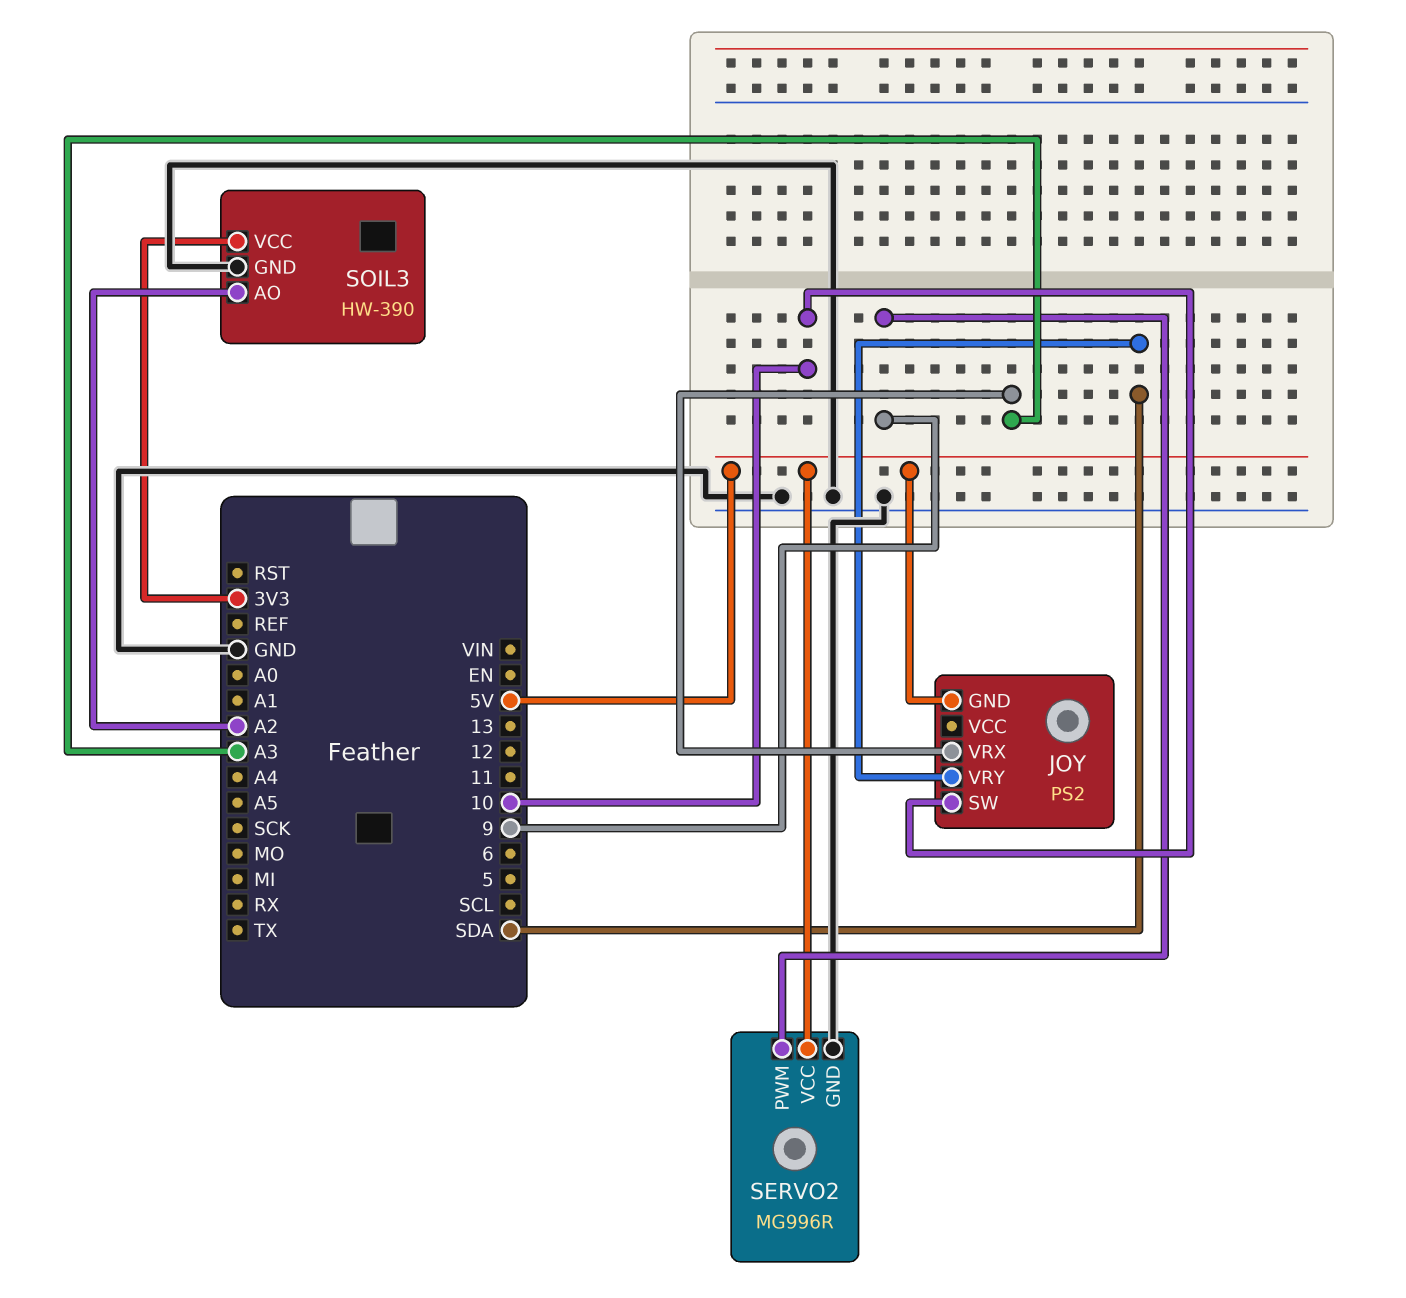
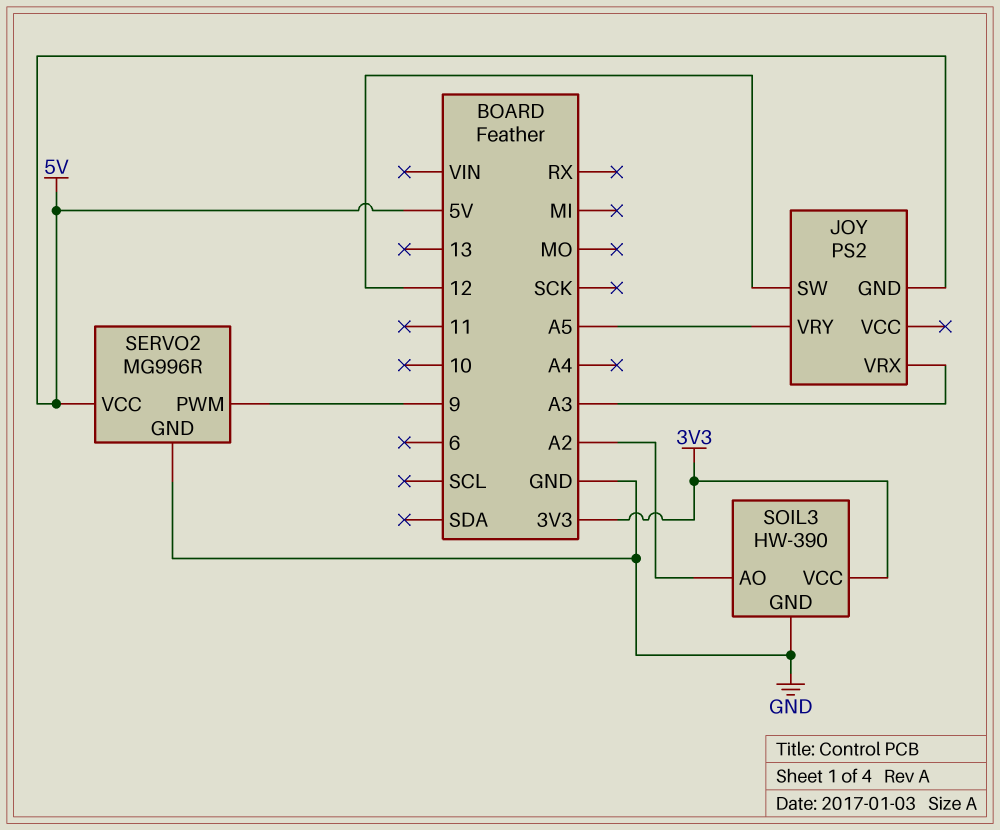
JOY pin SW: 10 -> 12
JOY pin VRY: SDA -> A5

